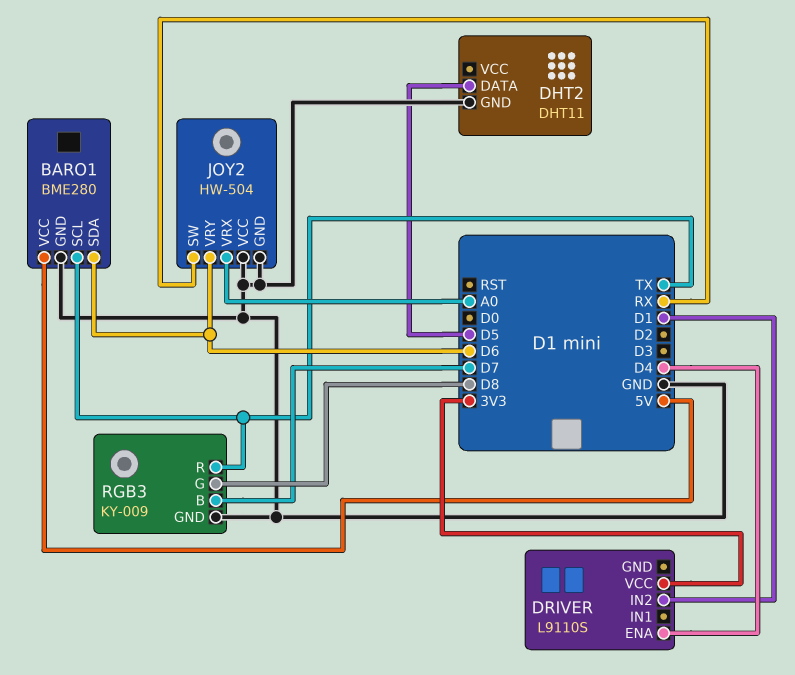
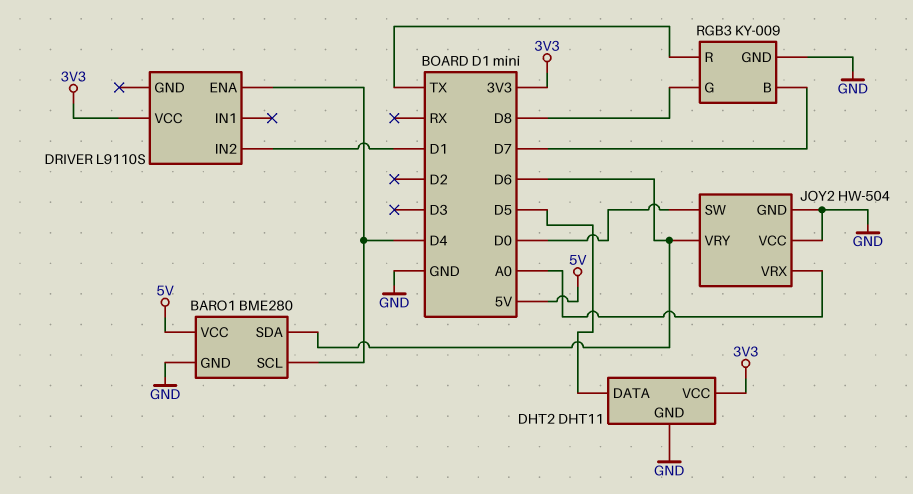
BARO1 pin SCL: TX -> D4
DHT2 pin VCC: none -> 3V3
JOY2 pin SW: RX -> D0

